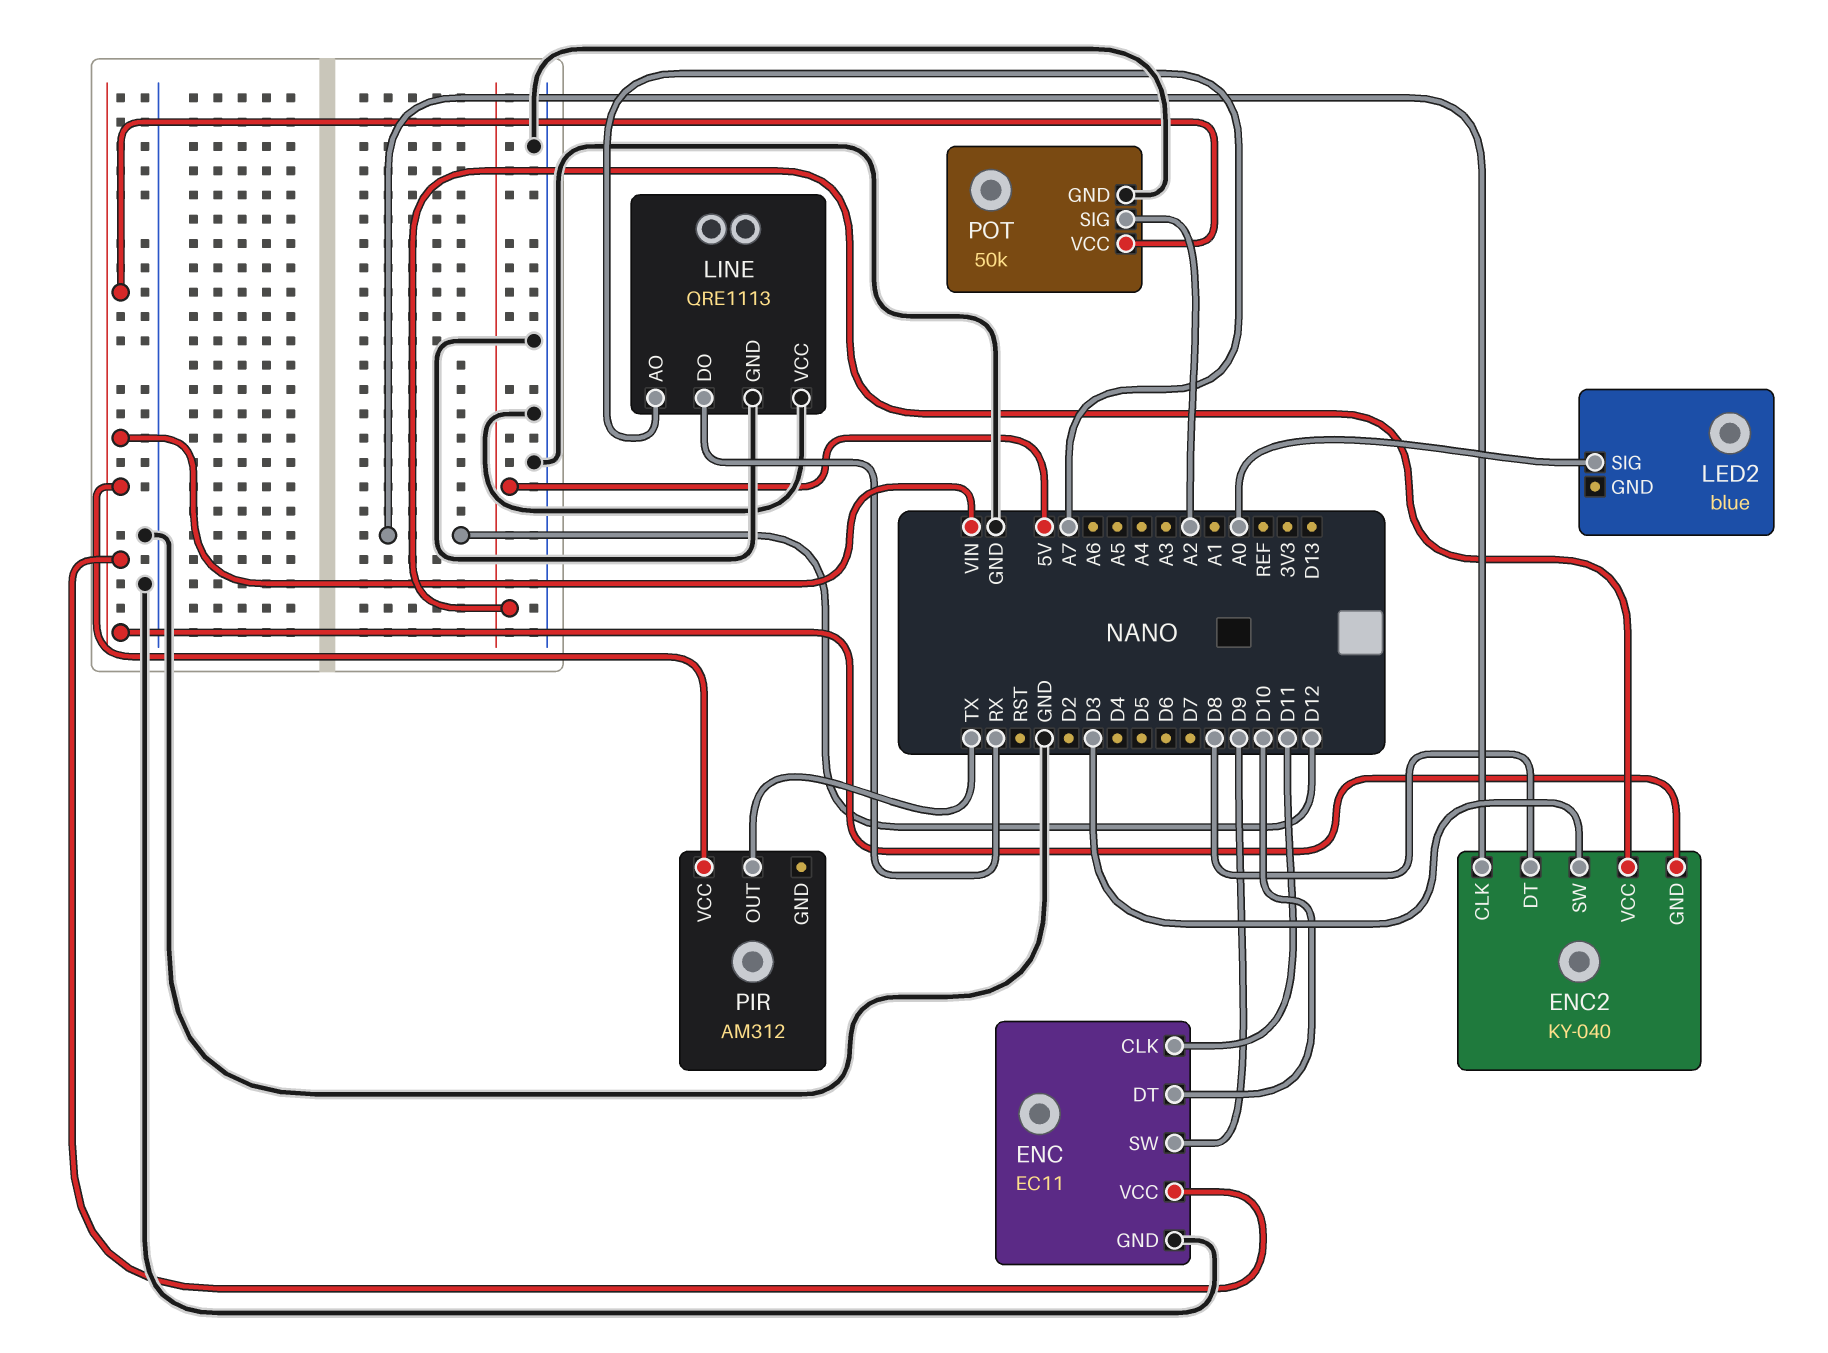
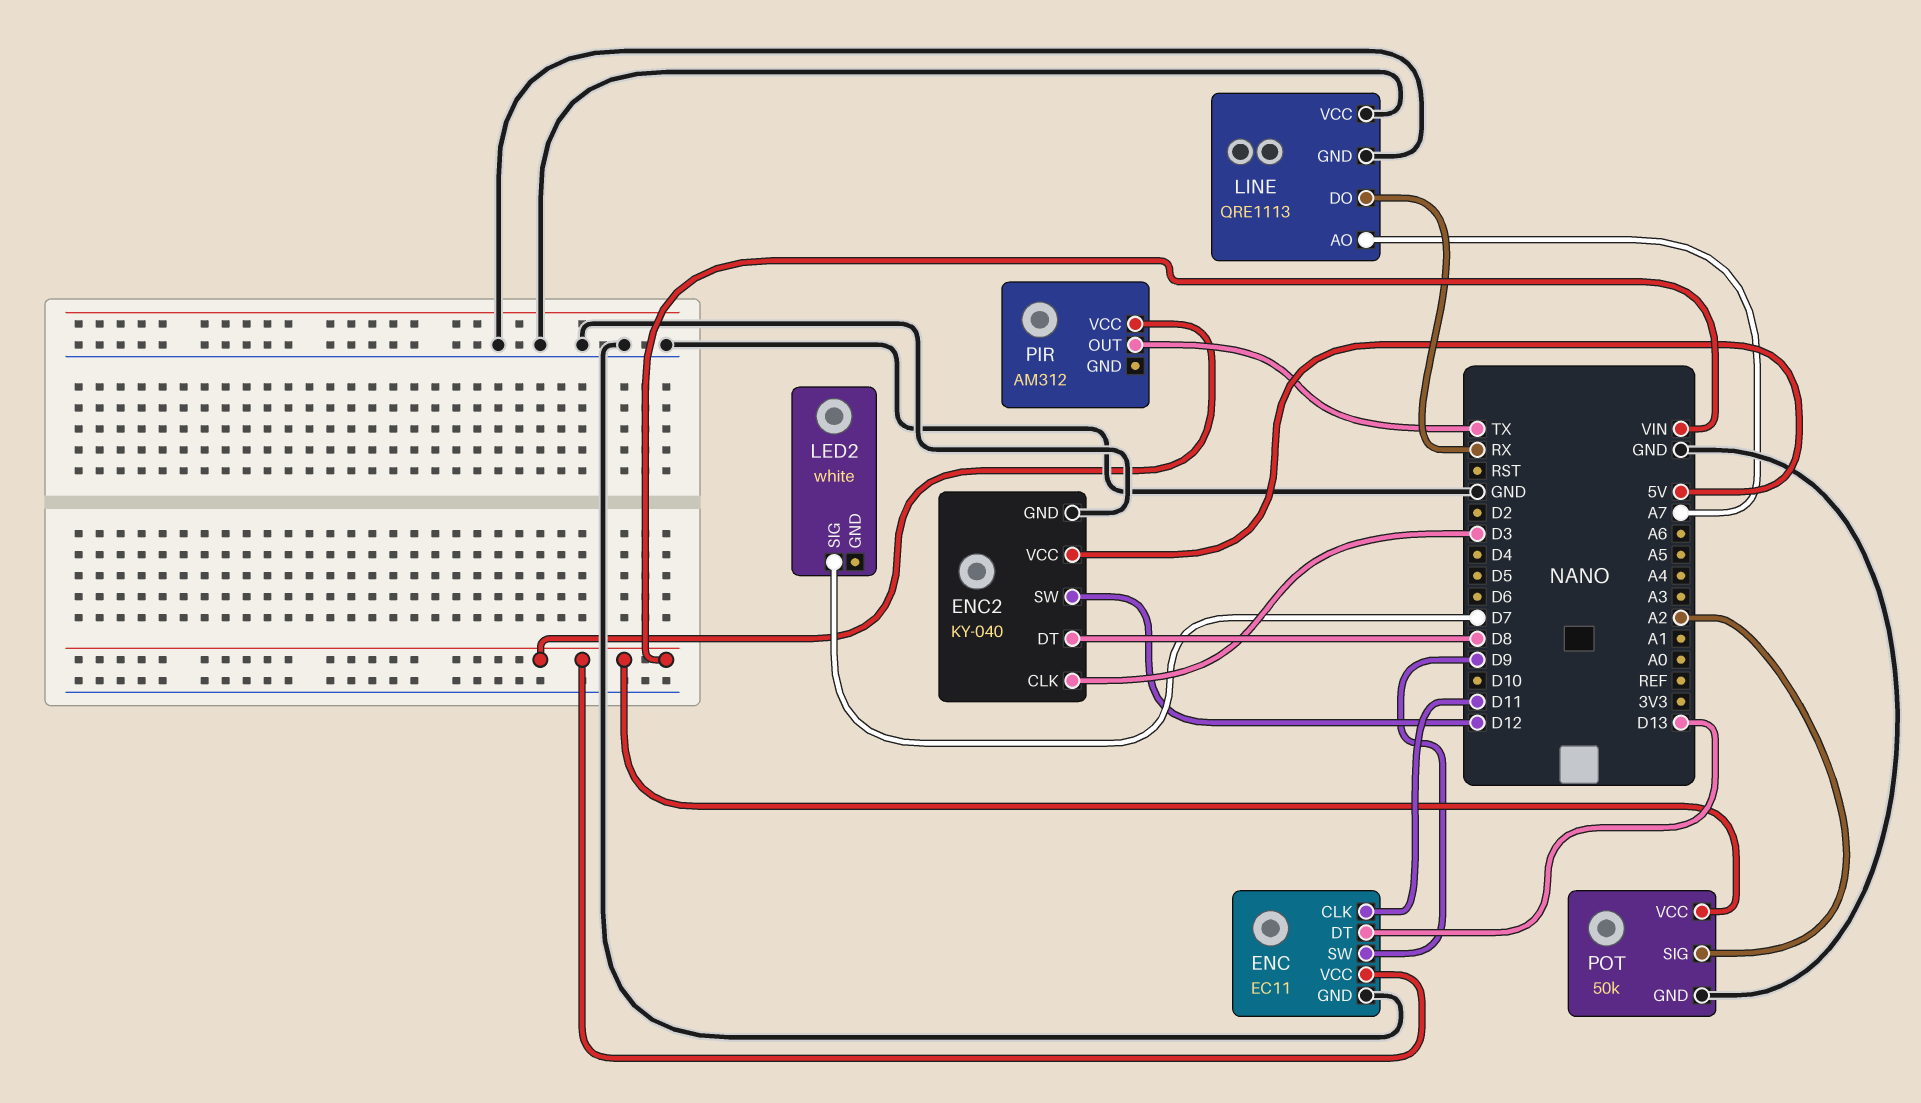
ENC pin DT: D10 -> D13
ENC2 pin CLK: D12 -> D3
ENC2 pin GND: VIN -> GND
ENC2 pin SW: D3 -> D12
LED2: blue -> white
LED2 pin SIG: A0 -> D7

